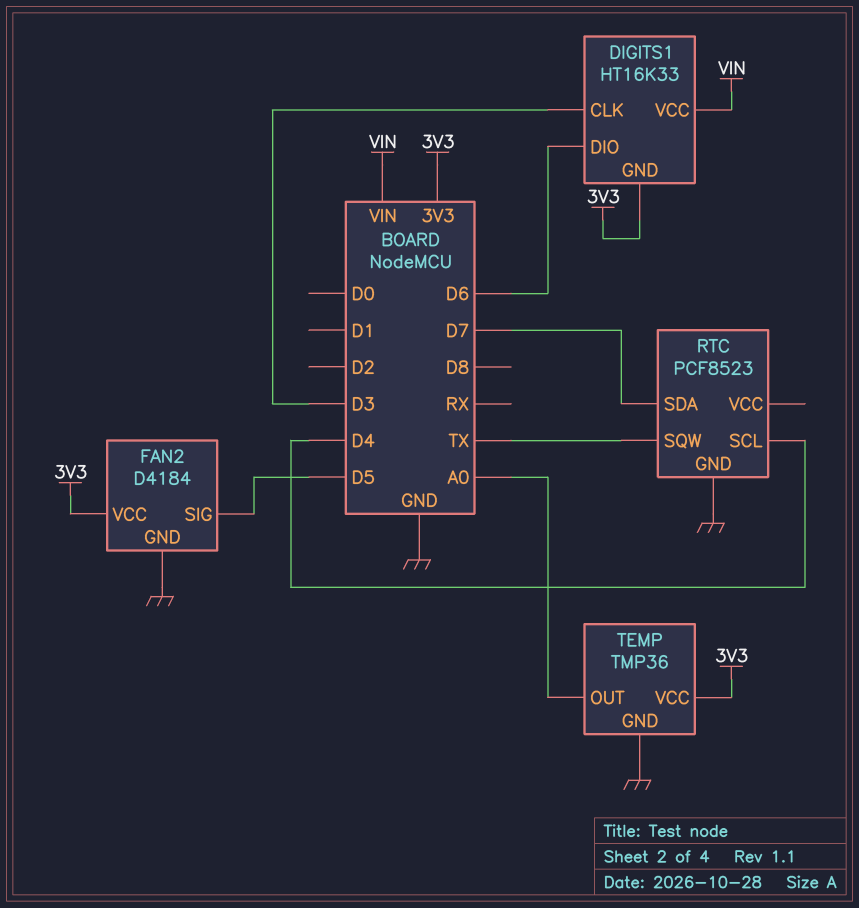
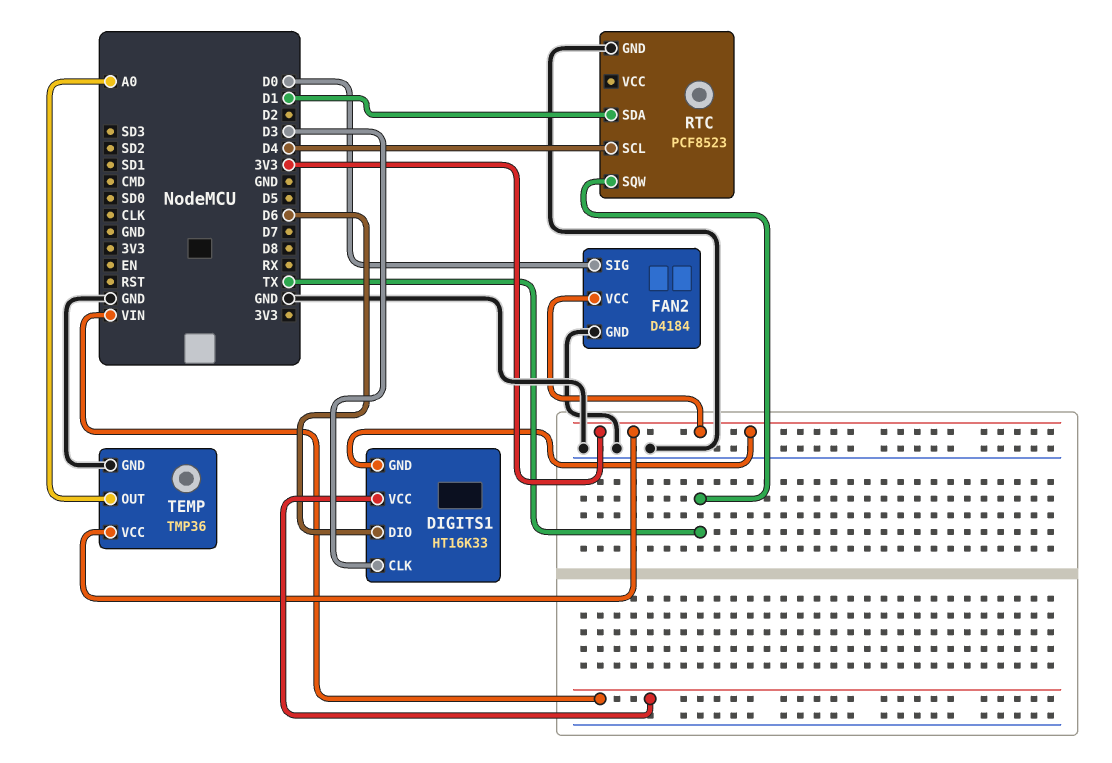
FAN2 pin SIG: D5 -> D0
RTC pin SDA: D7 -> D1

